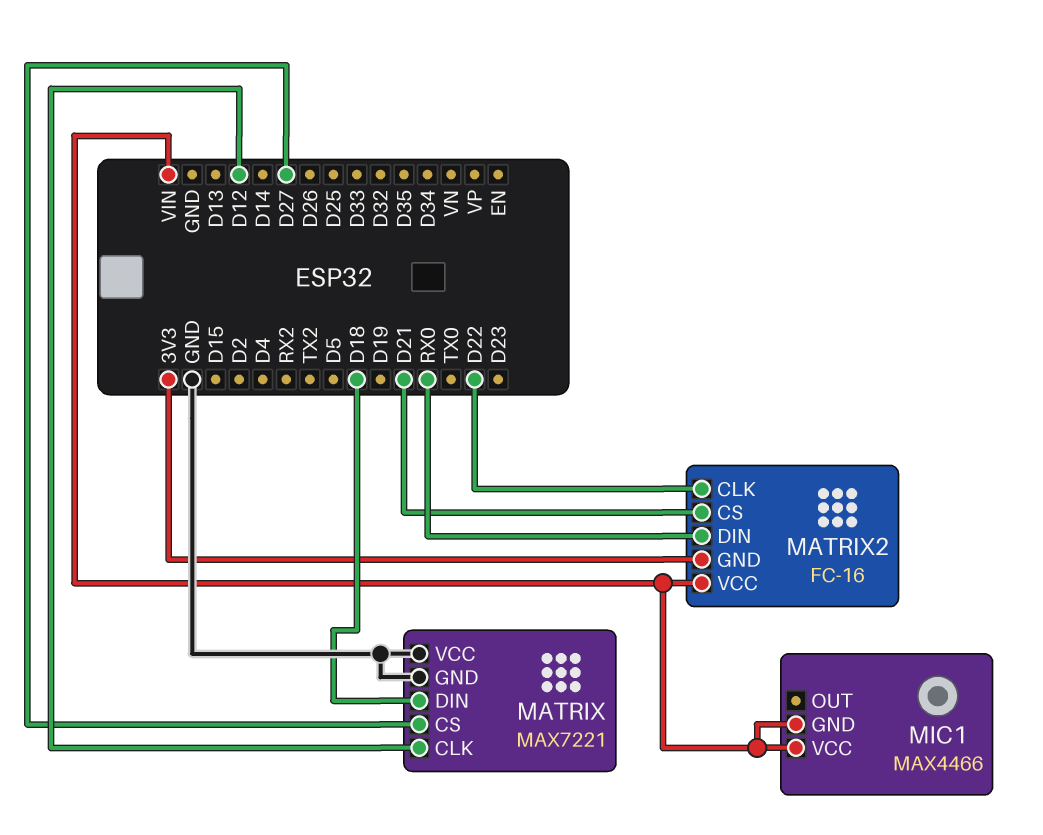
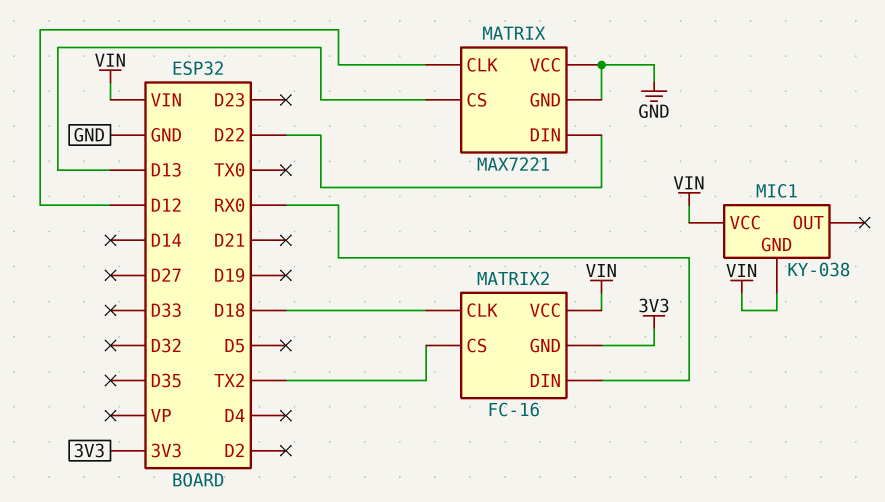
MATRIX pin CS: D27 -> D13
MATRIX pin DIN: D18 -> D22
MATRIX2 pin CLK: D22 -> D18
MATRIX2 pin CS: D21 -> TX2
MIC1: MAX4466 -> KY-038

